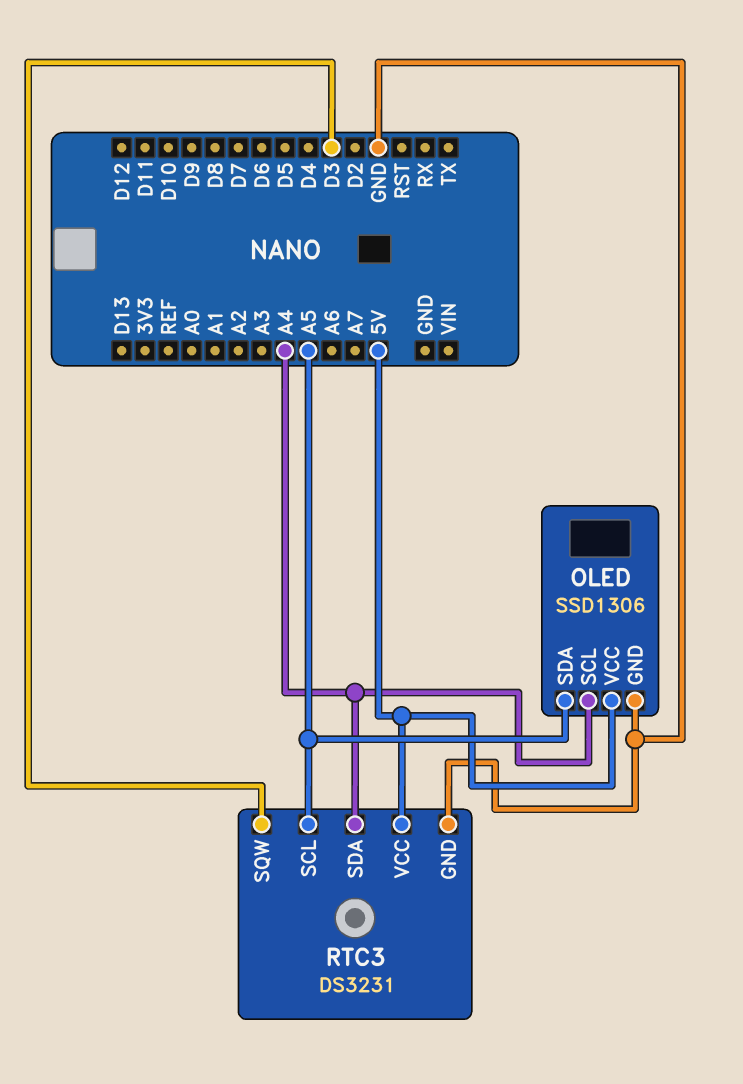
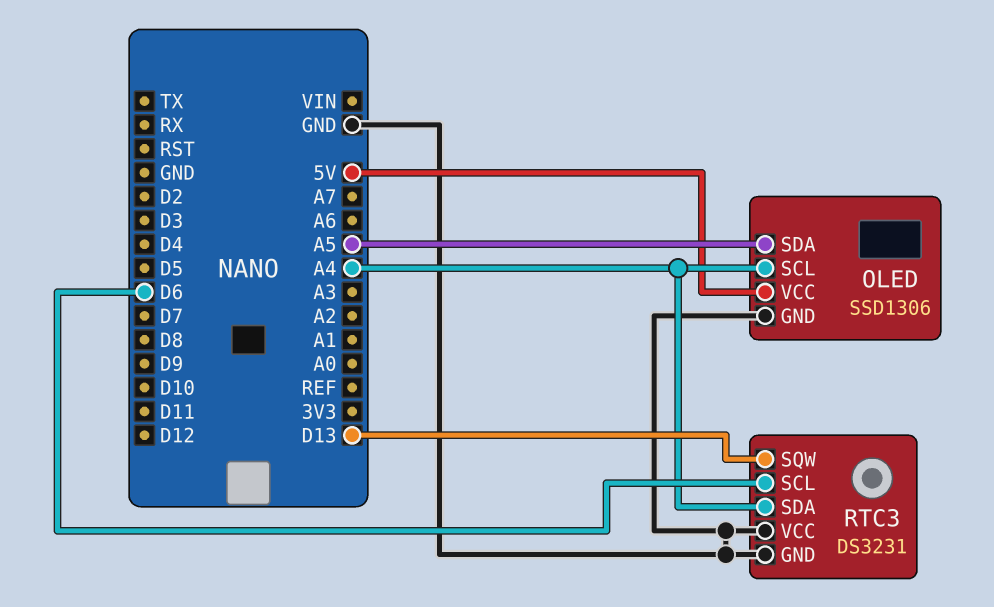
RTC3 pin SCL: A5 -> D6
RTC3 pin SQW: D3 -> D13
RTC3 pin VCC: 5V -> GND

